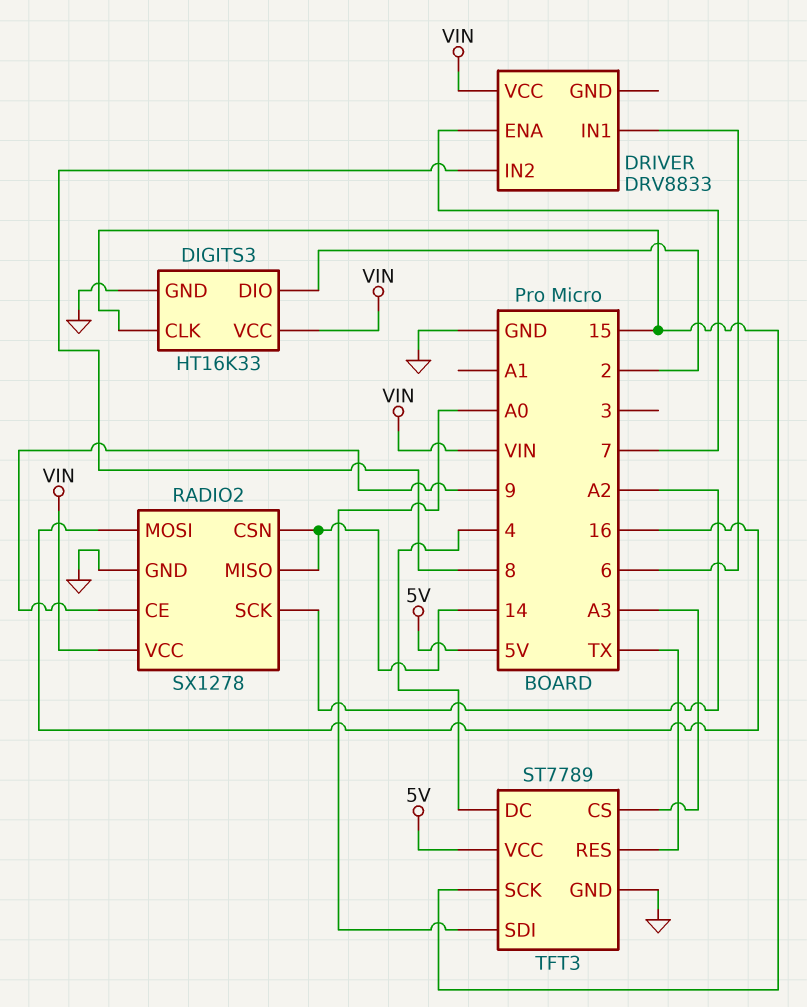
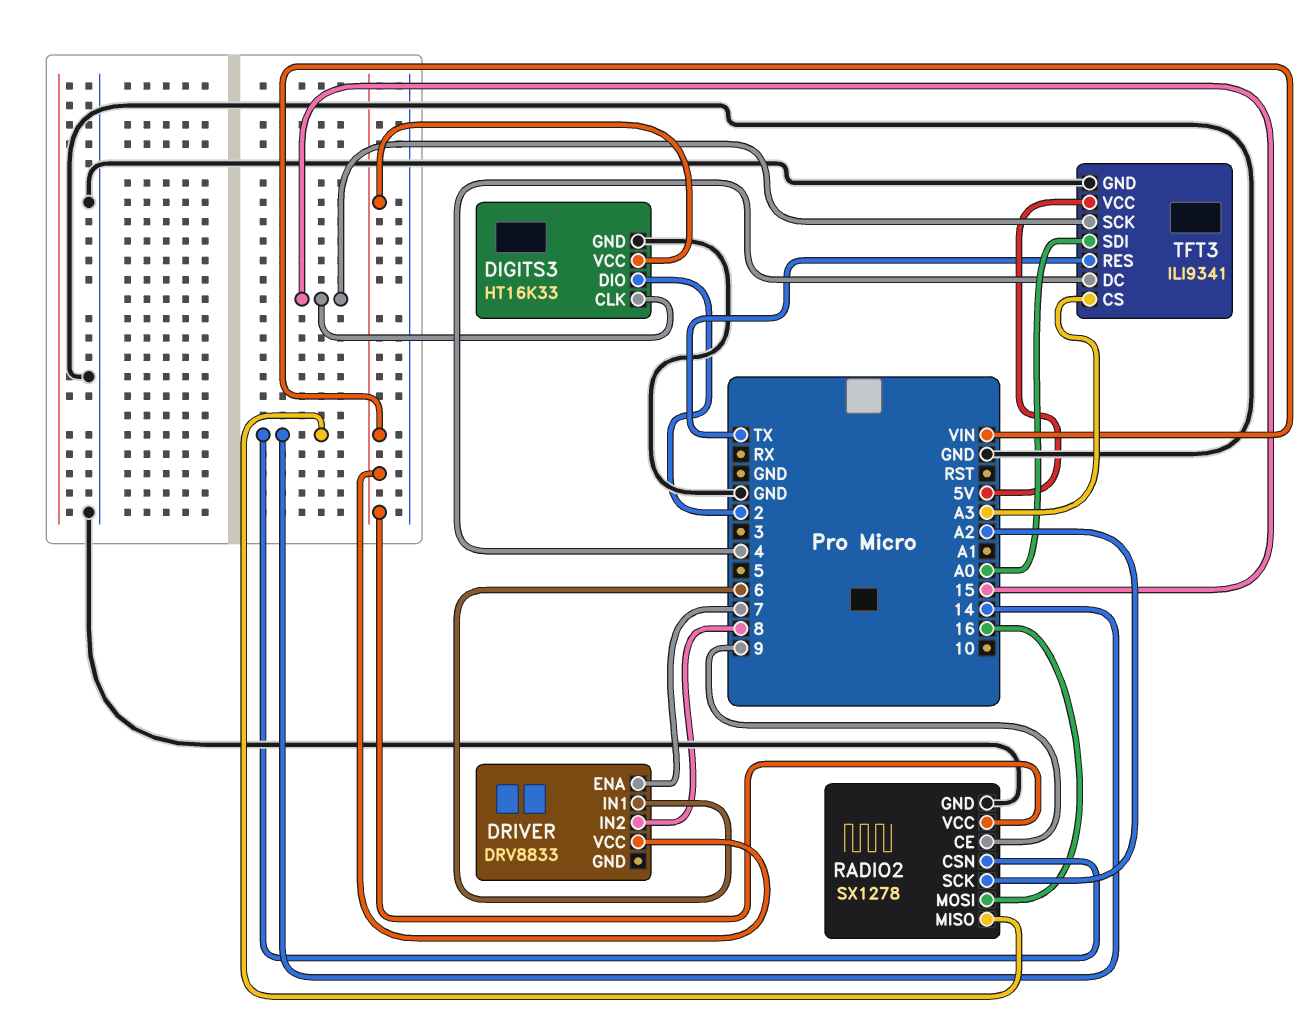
TFT3: ST7789 -> ILI9341

